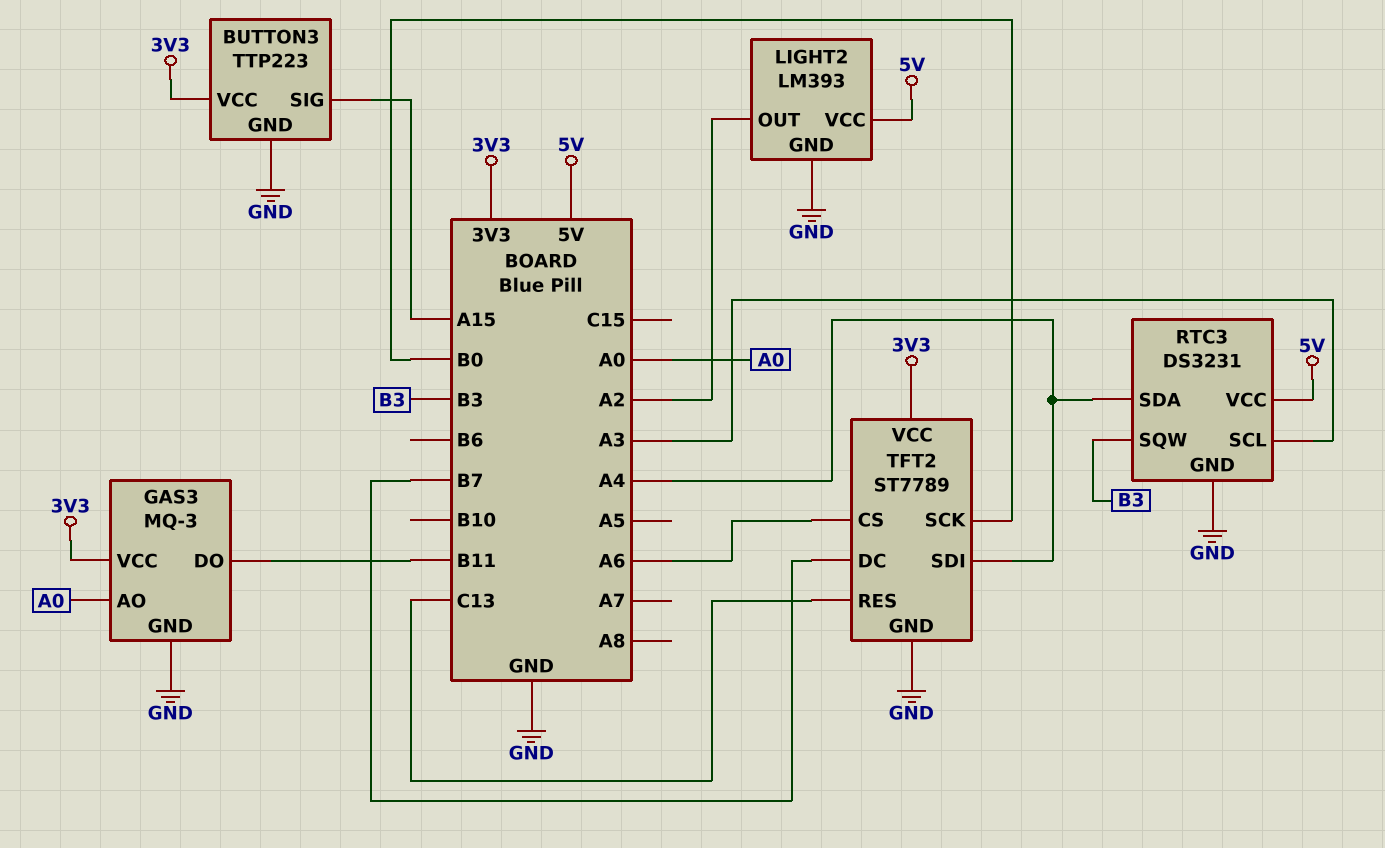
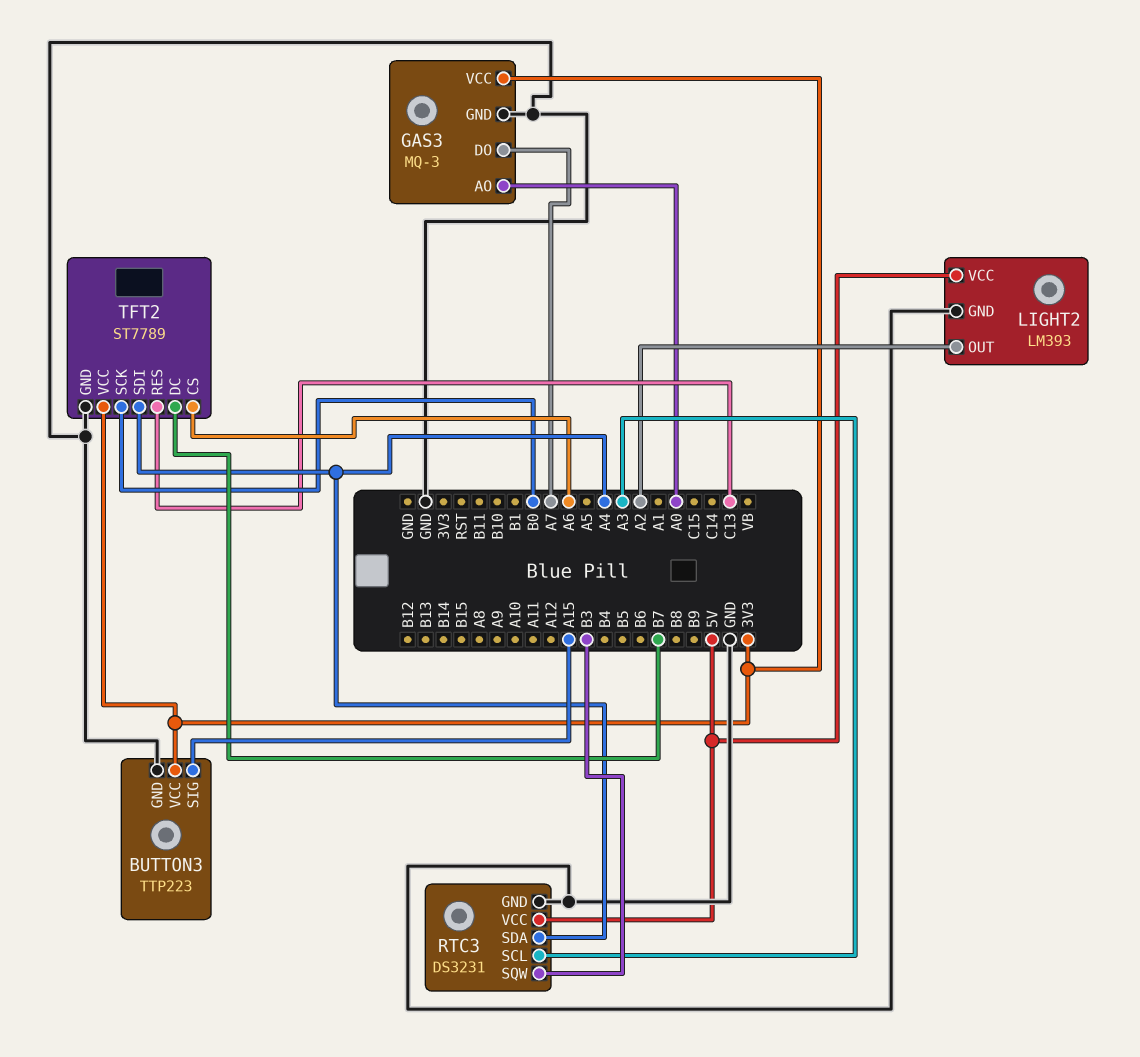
GAS3 pin DO: B11 -> A7

